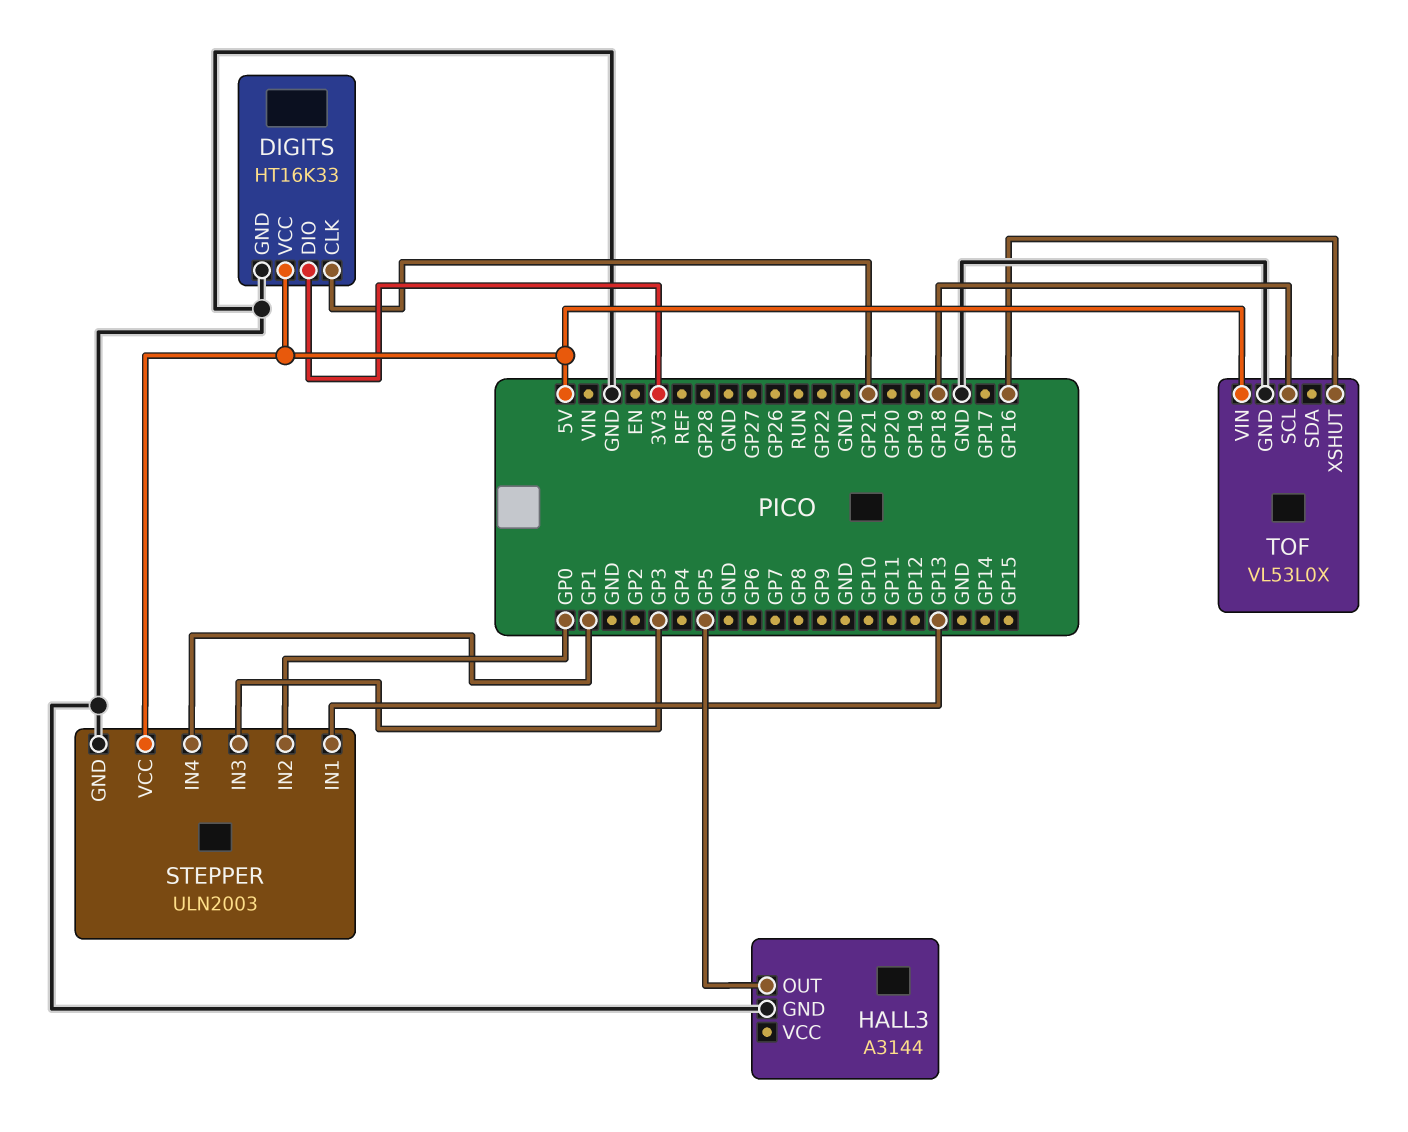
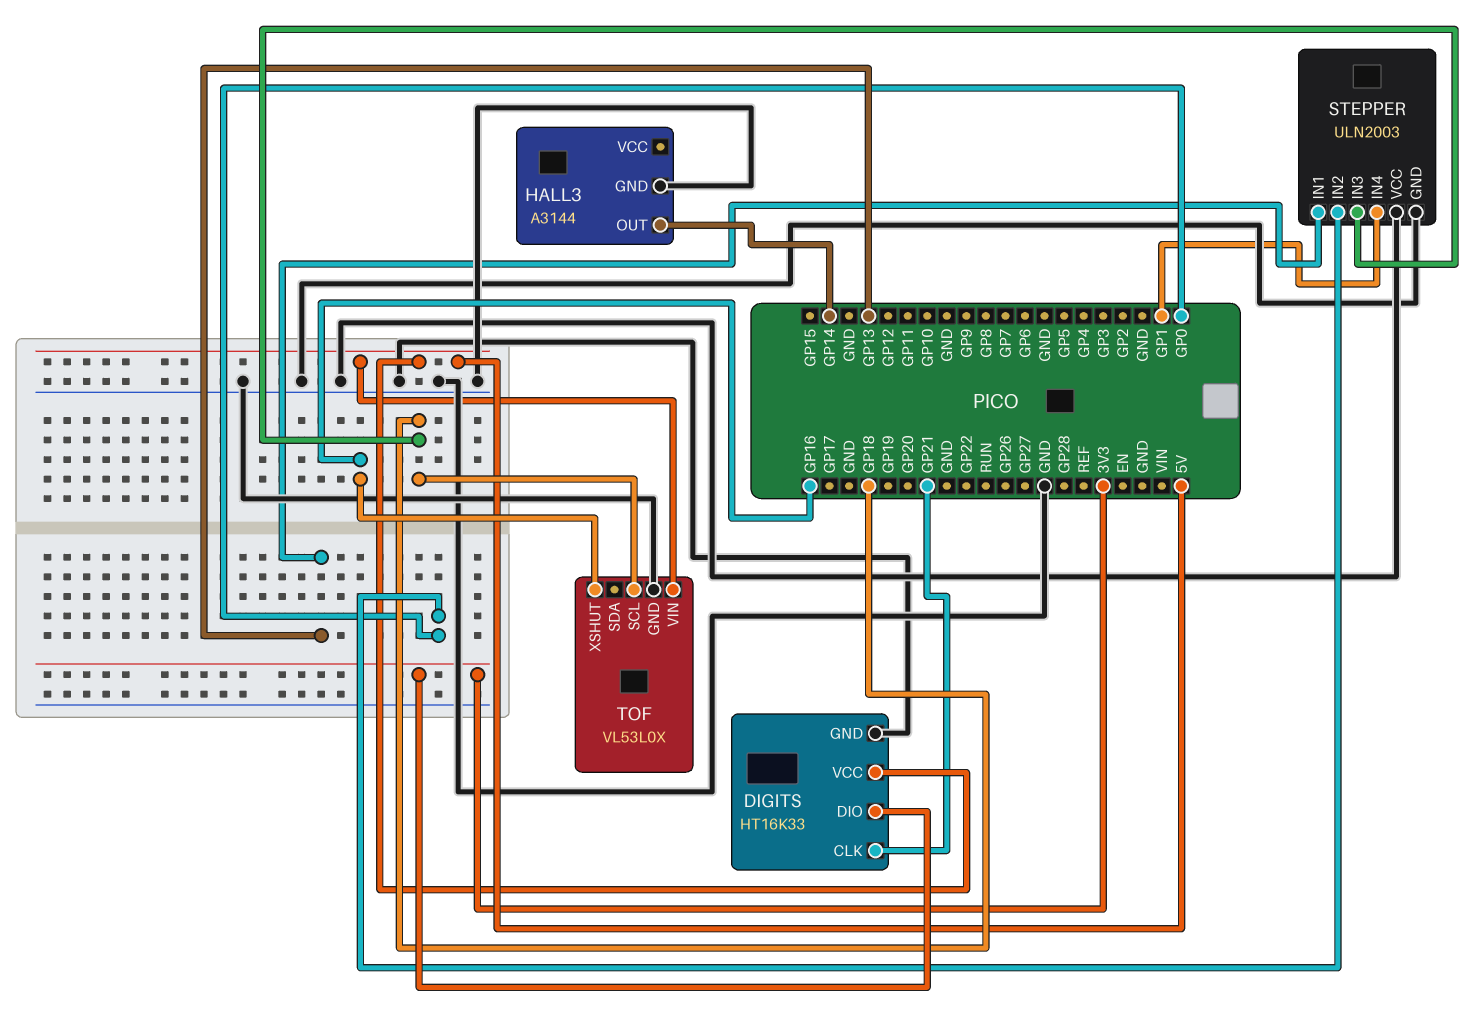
HALL3 pin OUT: GP5 -> GP14
STEPPER pin IN3: GP3 -> GP18
STEPPER pin VCC: 5V -> GND

